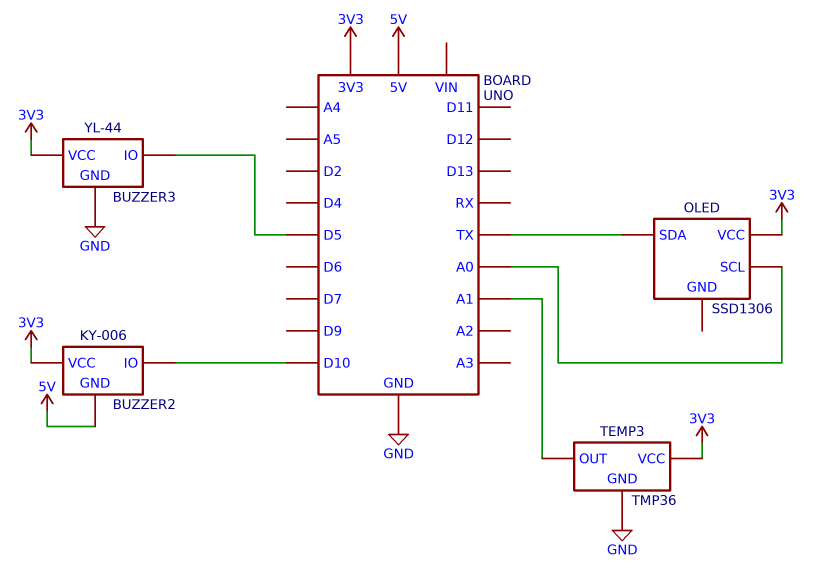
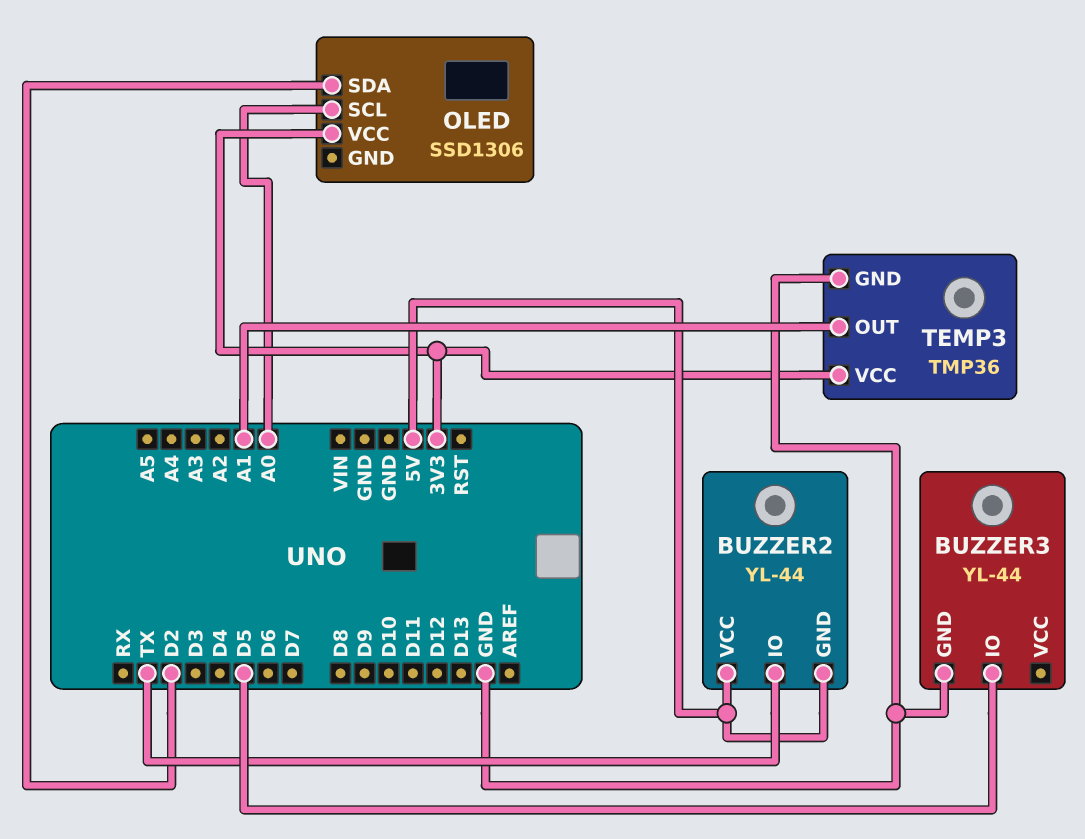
BUZZER2: KY-006 -> YL-44
BUZZER2 pin IO: D10 -> TX
BUZZER2 pin VCC: 3V3 -> 5V
BUZZER3 pin VCC: 3V3 -> none
OLED pin SDA: TX -> D2

